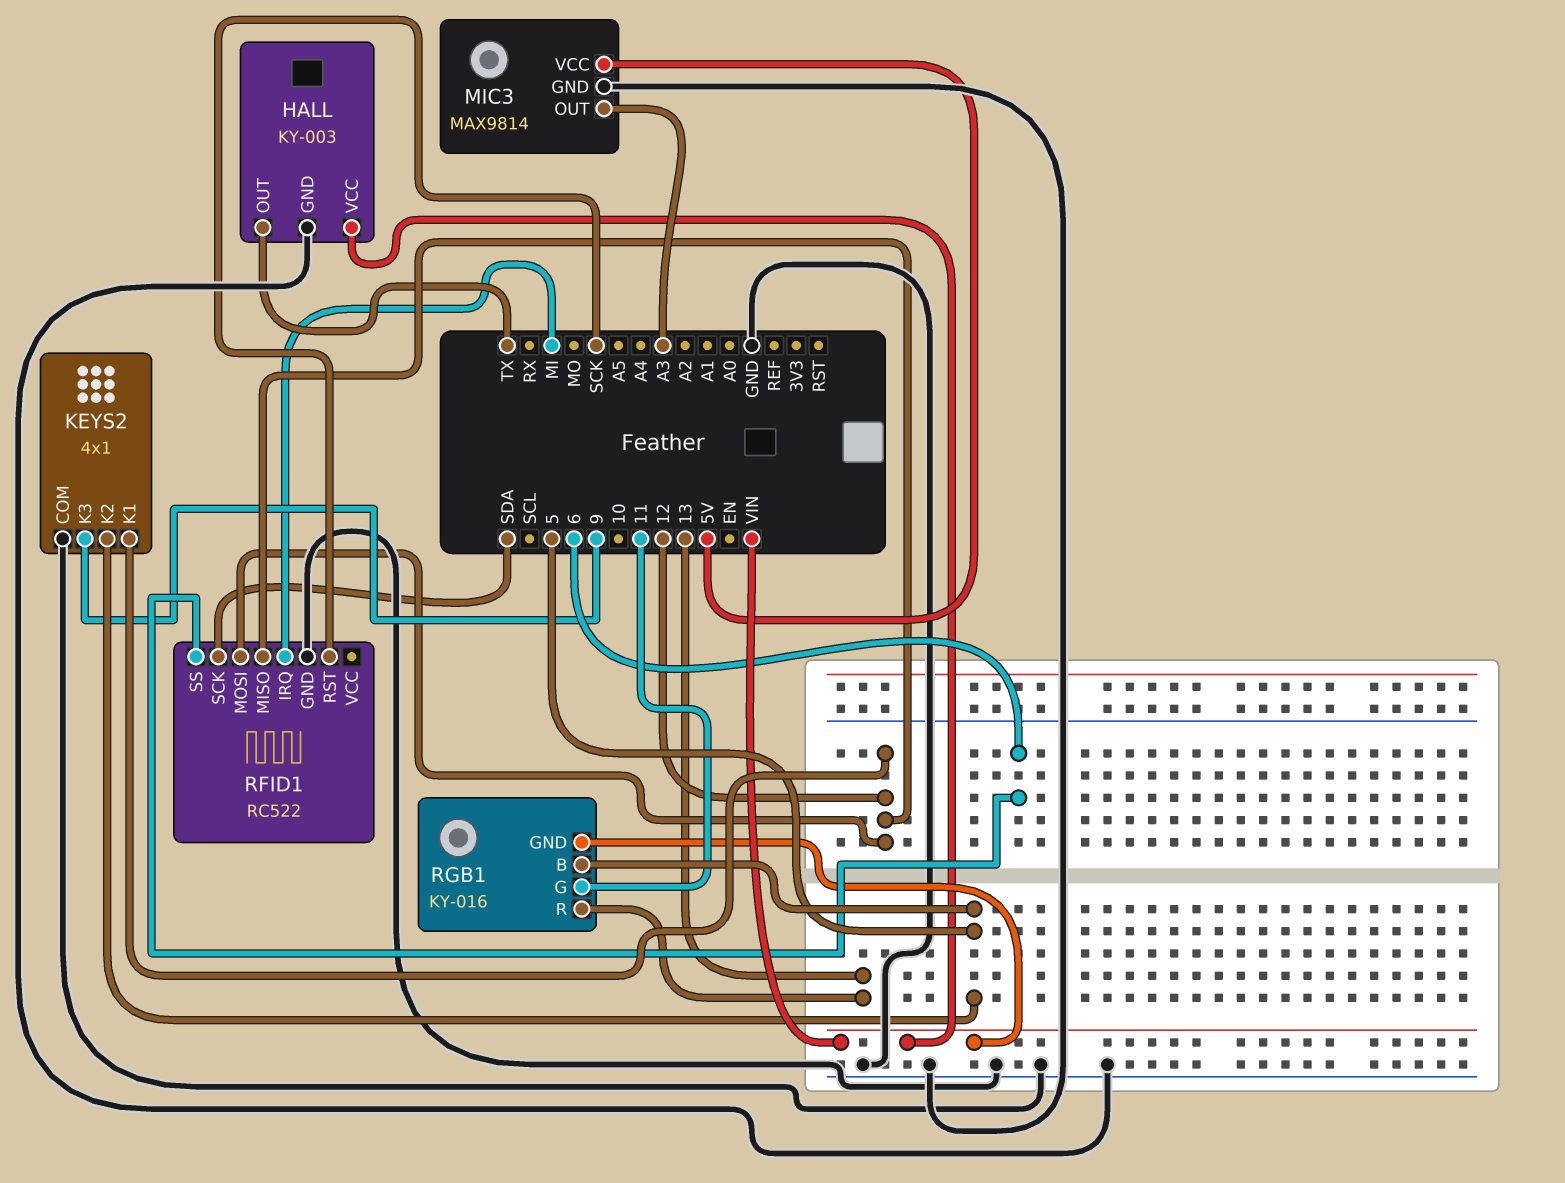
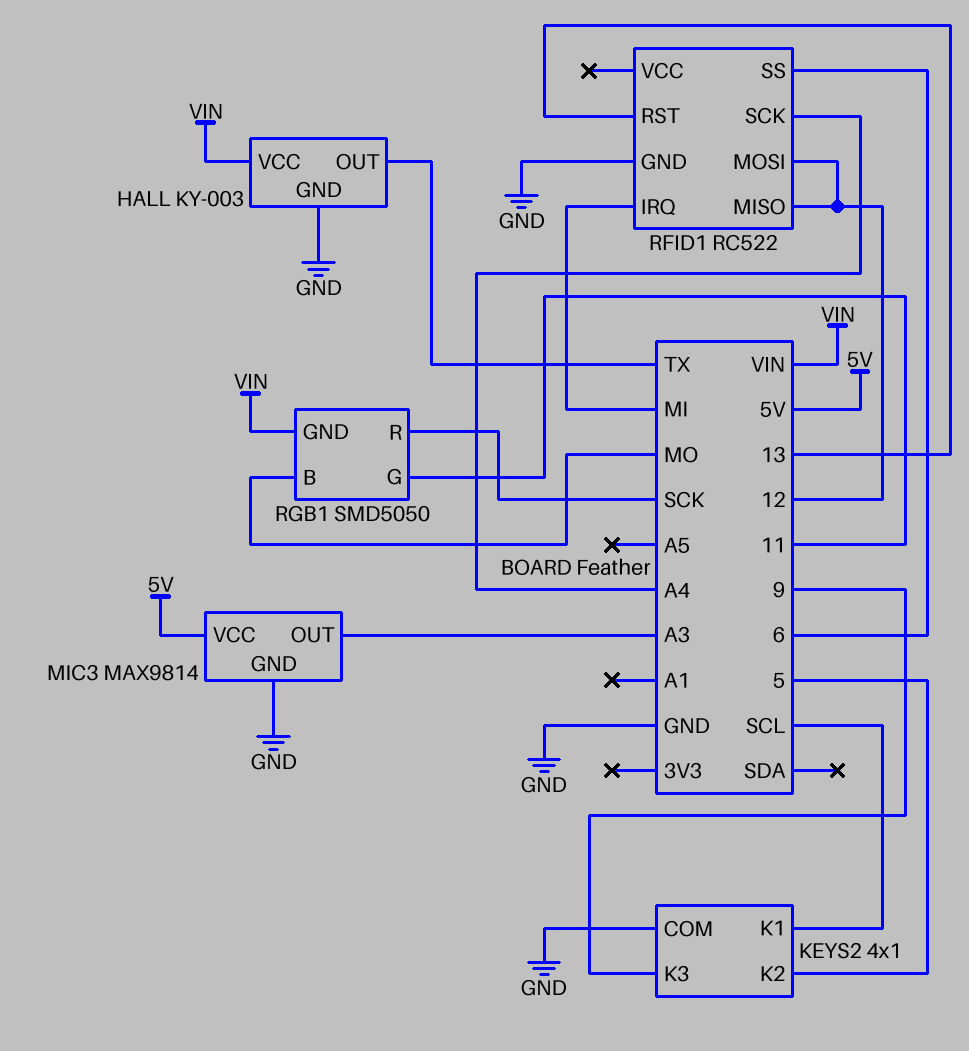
KEYS2 pin K1: 12 -> SCL
RFID1 pin RST: SCK -> 13
RFID1 pin SCK: SDA -> A4
RGB1: KY-016 -> SMD5050
RGB1 pin B: 5 -> MO
RGB1 pin R: 13 -> SCK

